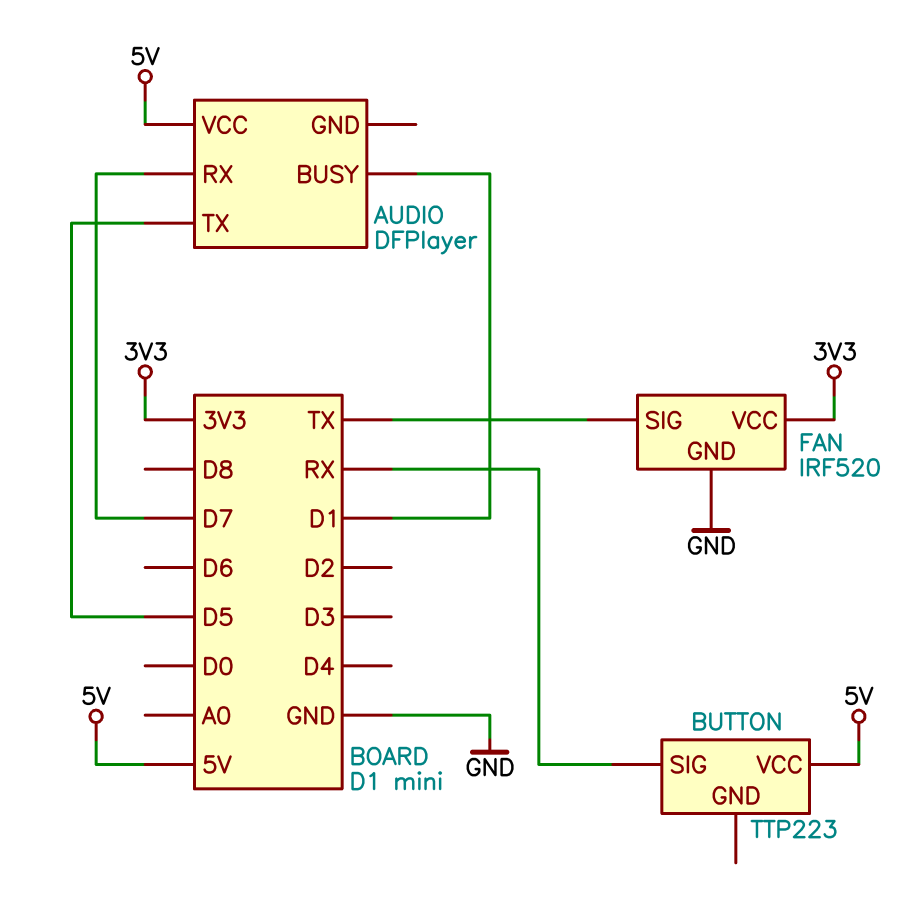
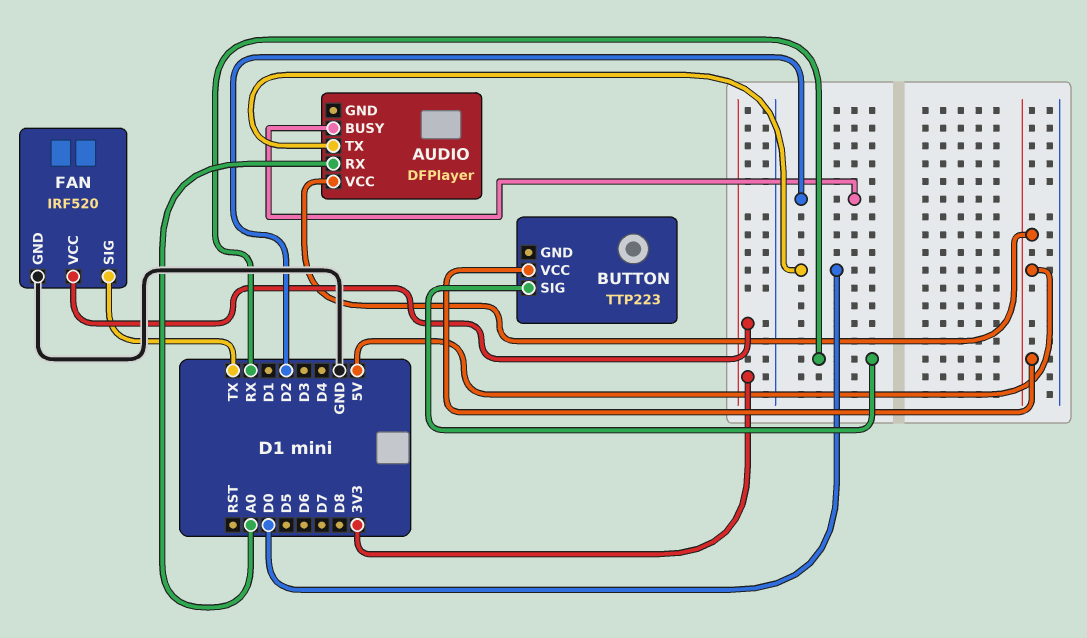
AUDIO pin BUSY: D1 -> D2
AUDIO pin RX: D7 -> A0
AUDIO pin TX: D5 -> D0

